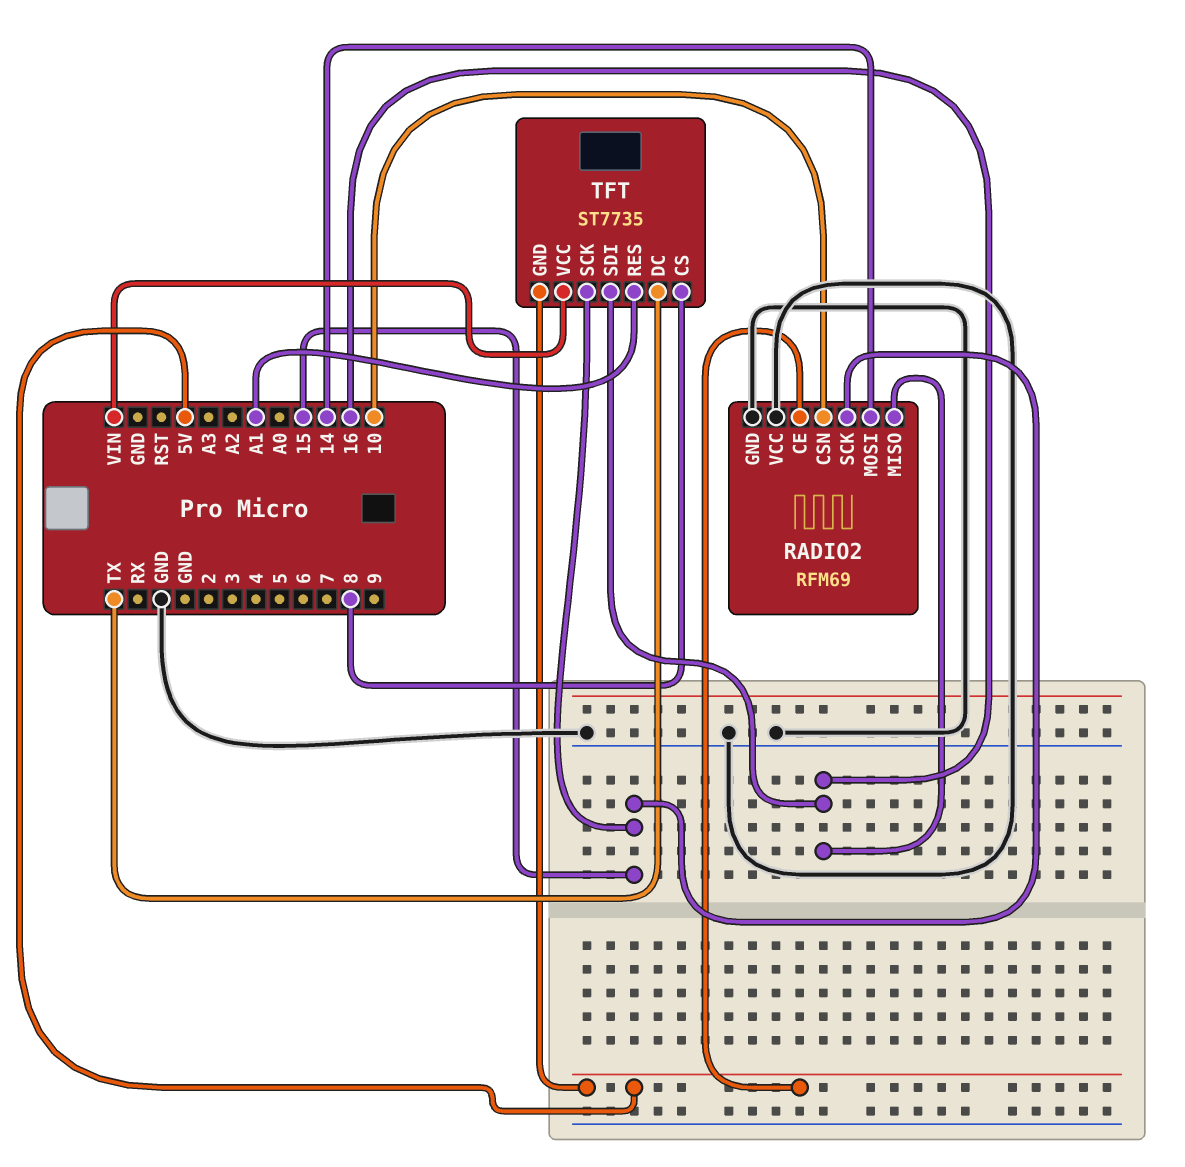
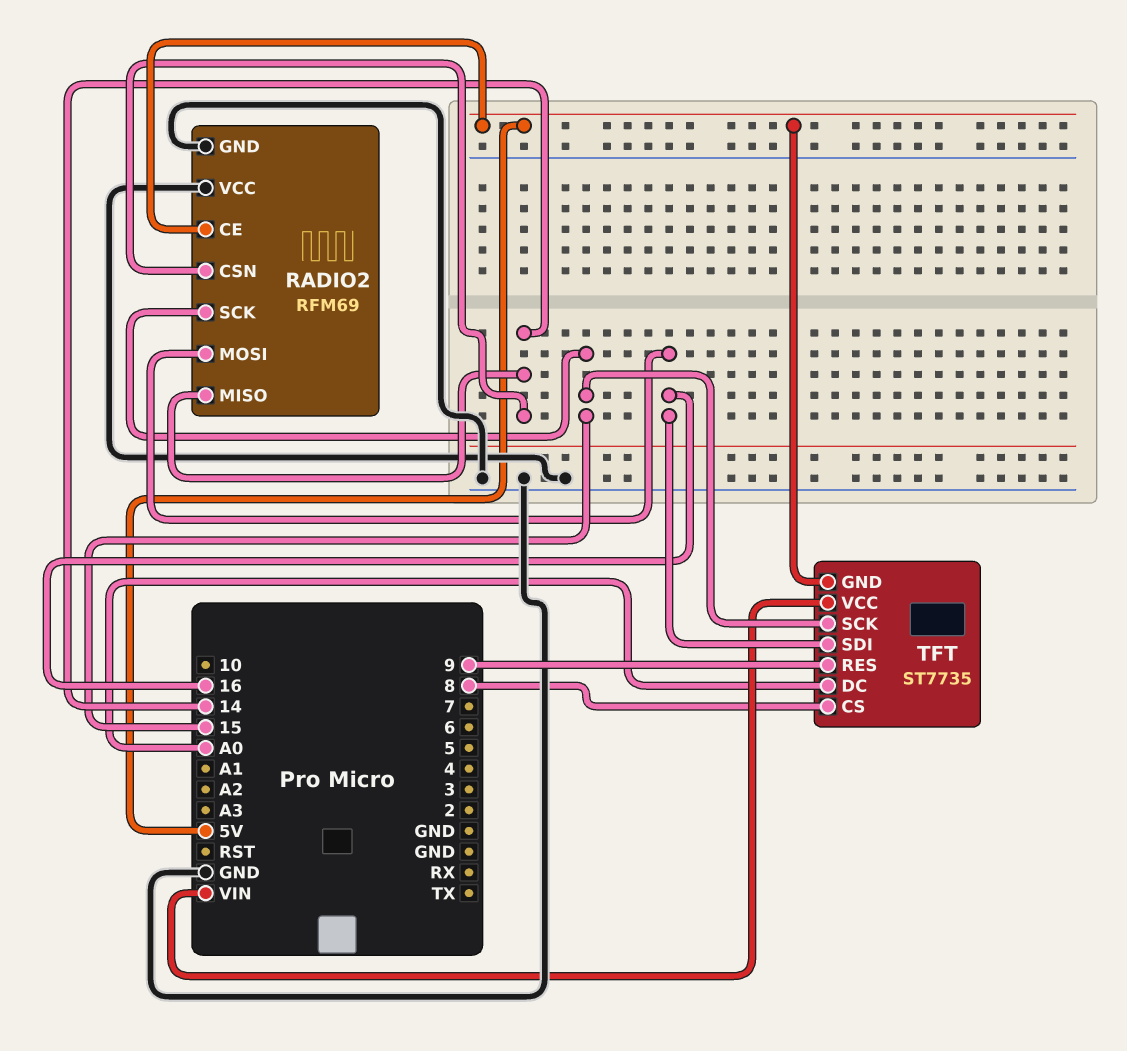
RADIO2 pin CSN: 10 -> 14
RADIO2 pin MISO: 16 -> 14
RADIO2 pin MOSI: 14 -> 16
TFT pin DC: TX -> A0
TFT pin RES: A1 -> 9

